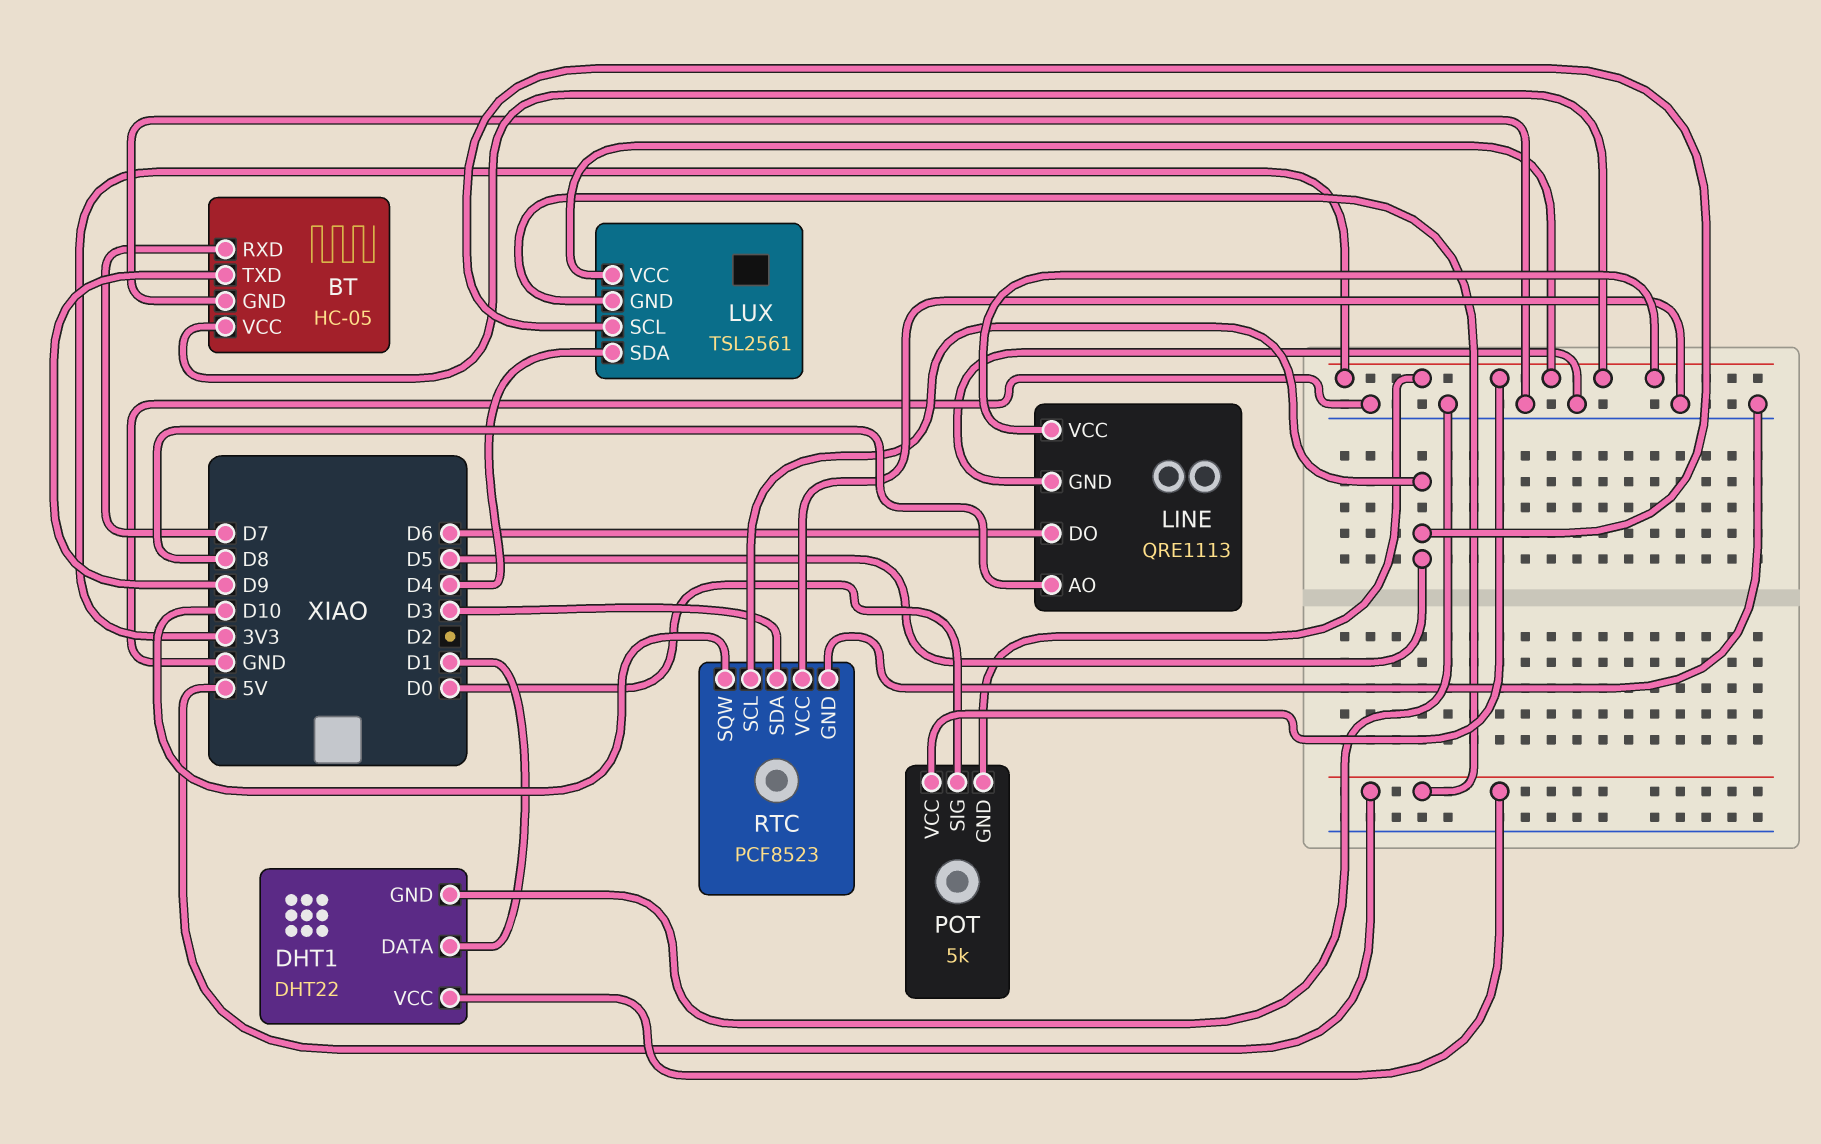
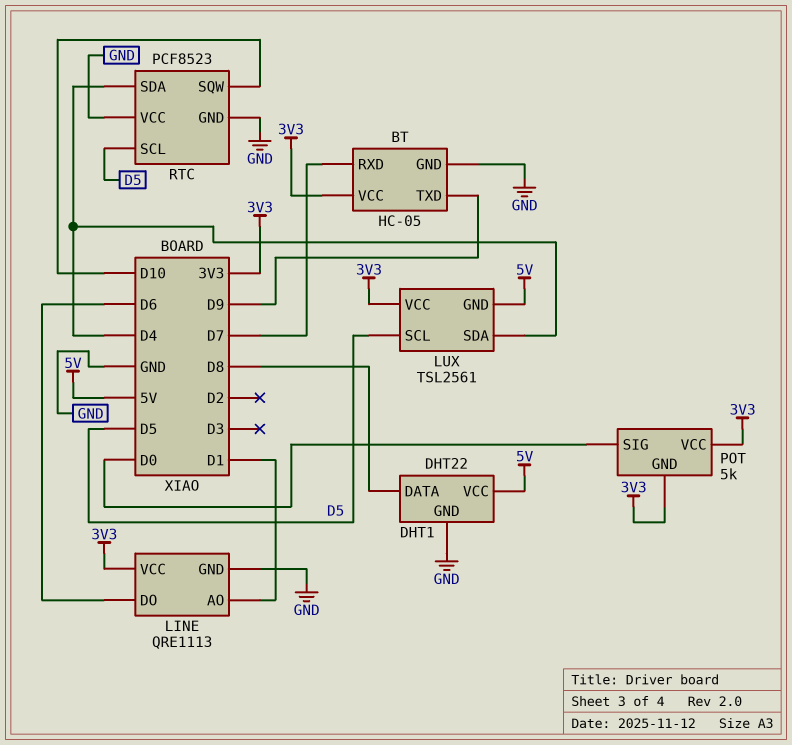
DHT1 pin DATA: D1 -> D8
LINE pin AO: D8 -> D1
RTC pin SDA: D3 -> D4

